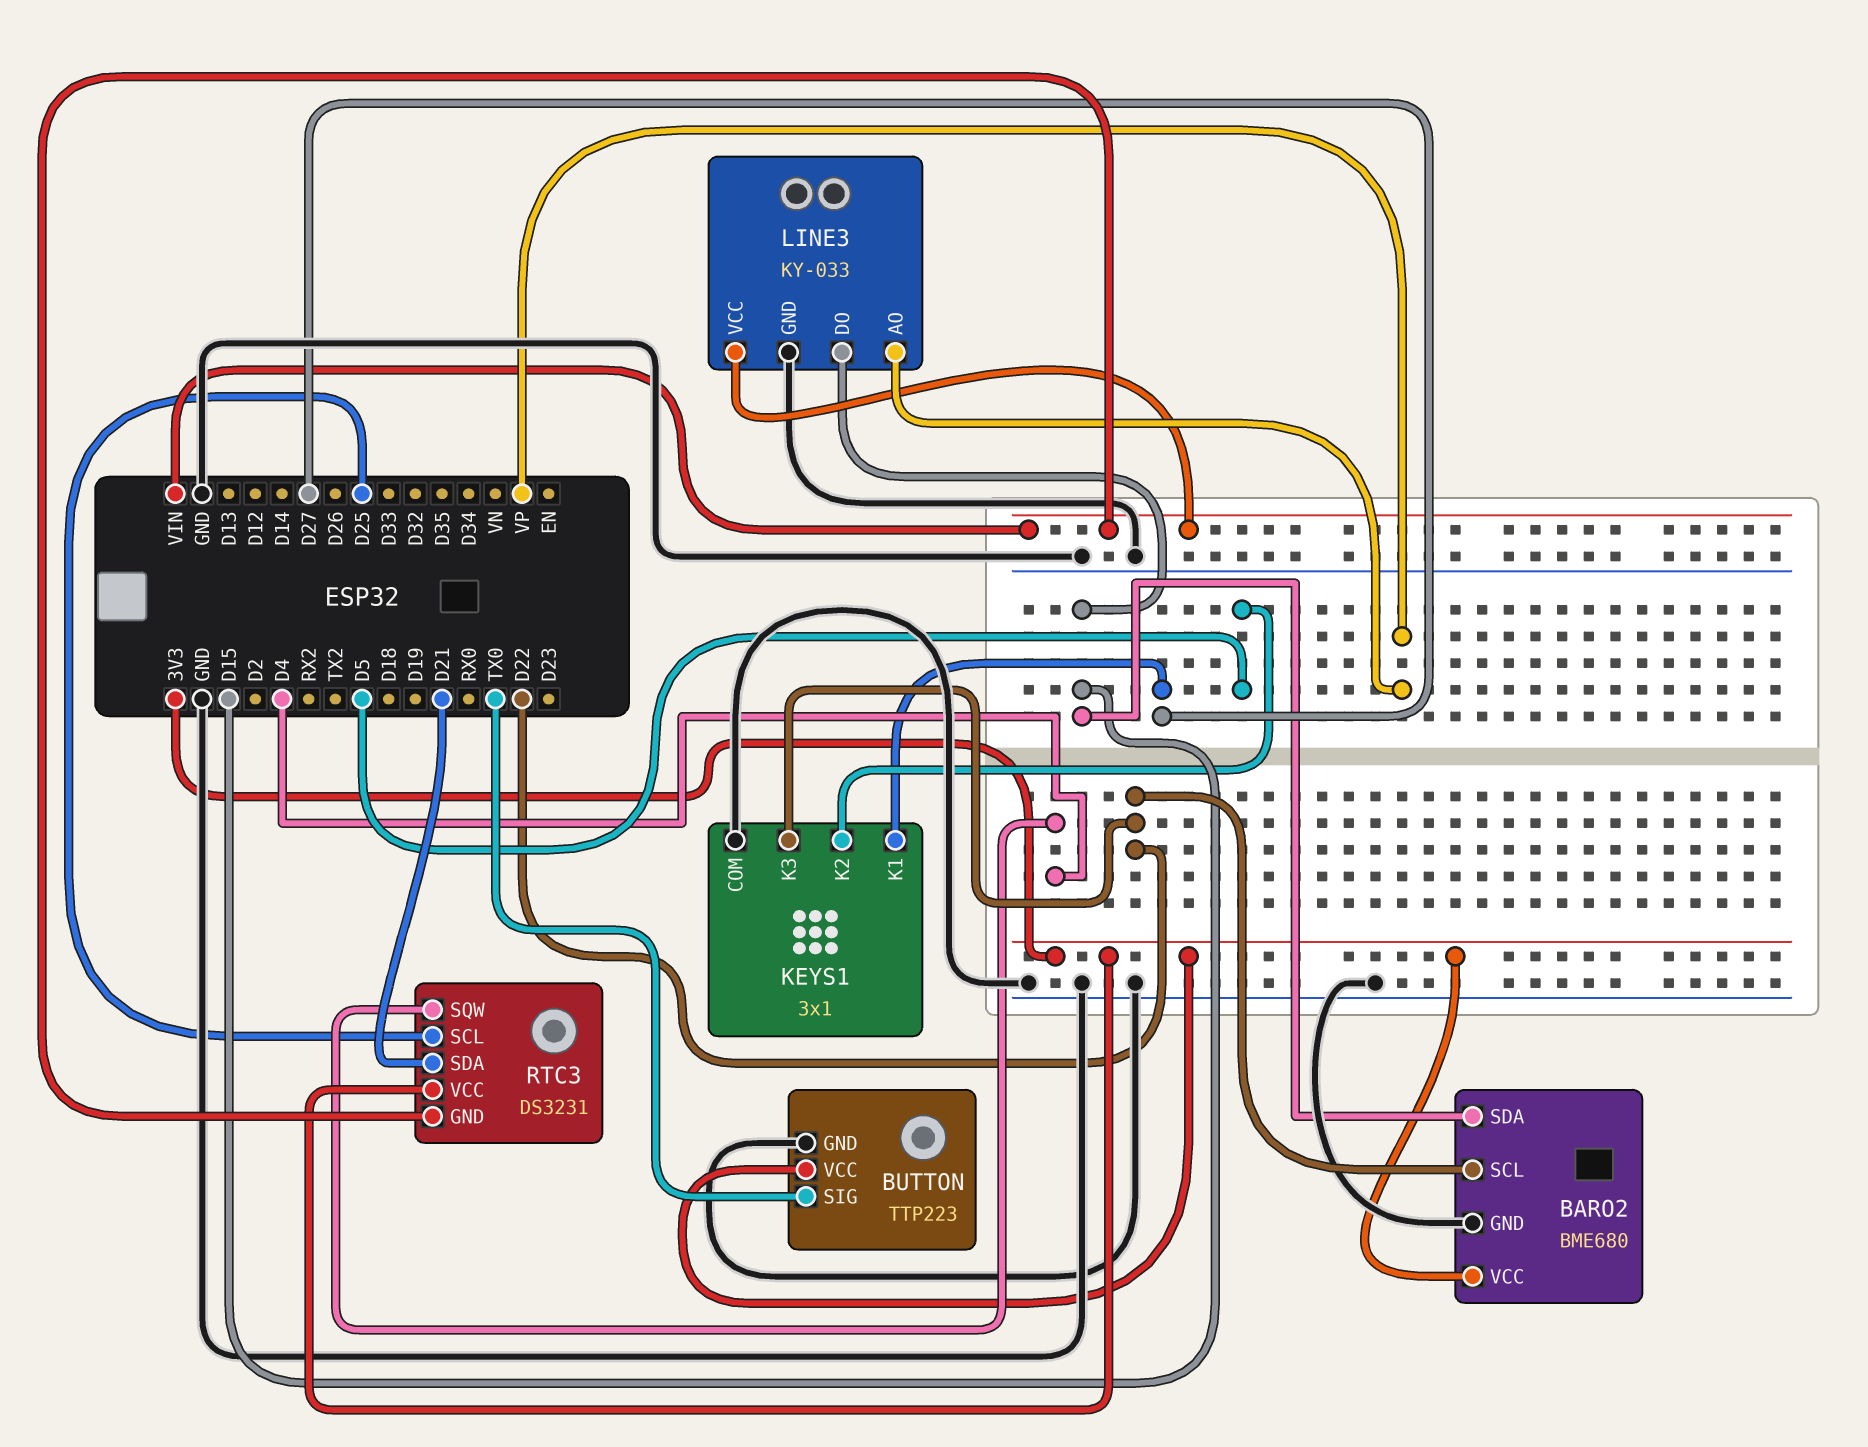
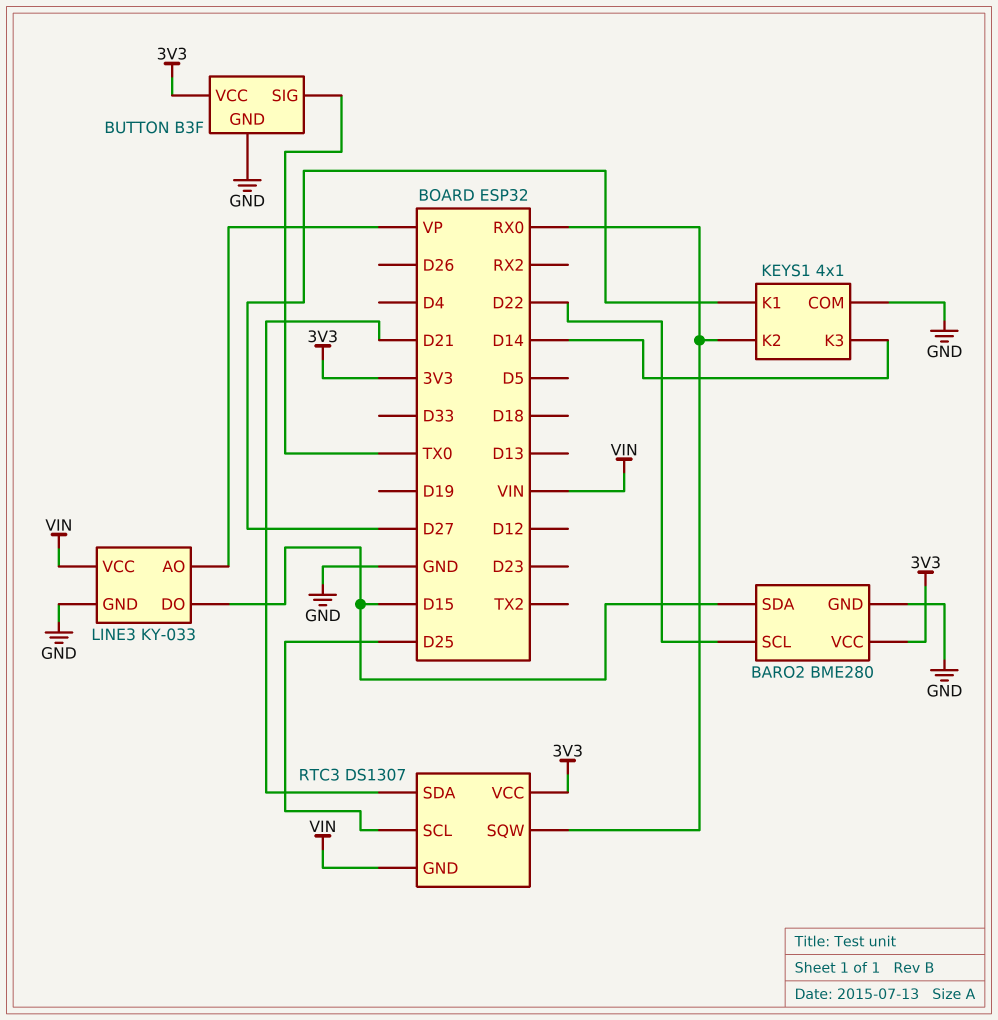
BARO2: BME680 -> BME280
BUTTON: TTP223 -> B3F
KEYS1: 3x1 -> 4x1
KEYS1 pin K2: D5 -> RX0
KEYS1 pin K3: D22 -> D14
RTC3: DS3231 -> DS1307
RTC3 pin SQW: D4 -> RX0

